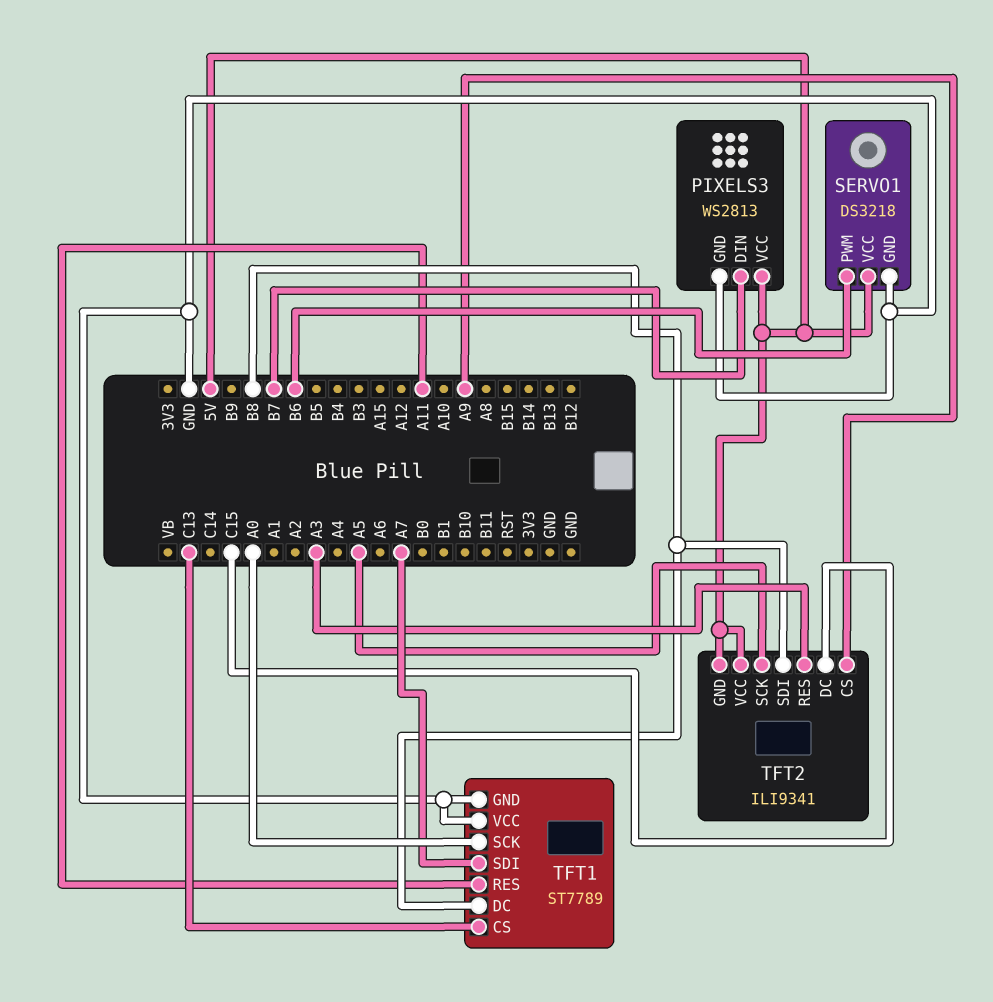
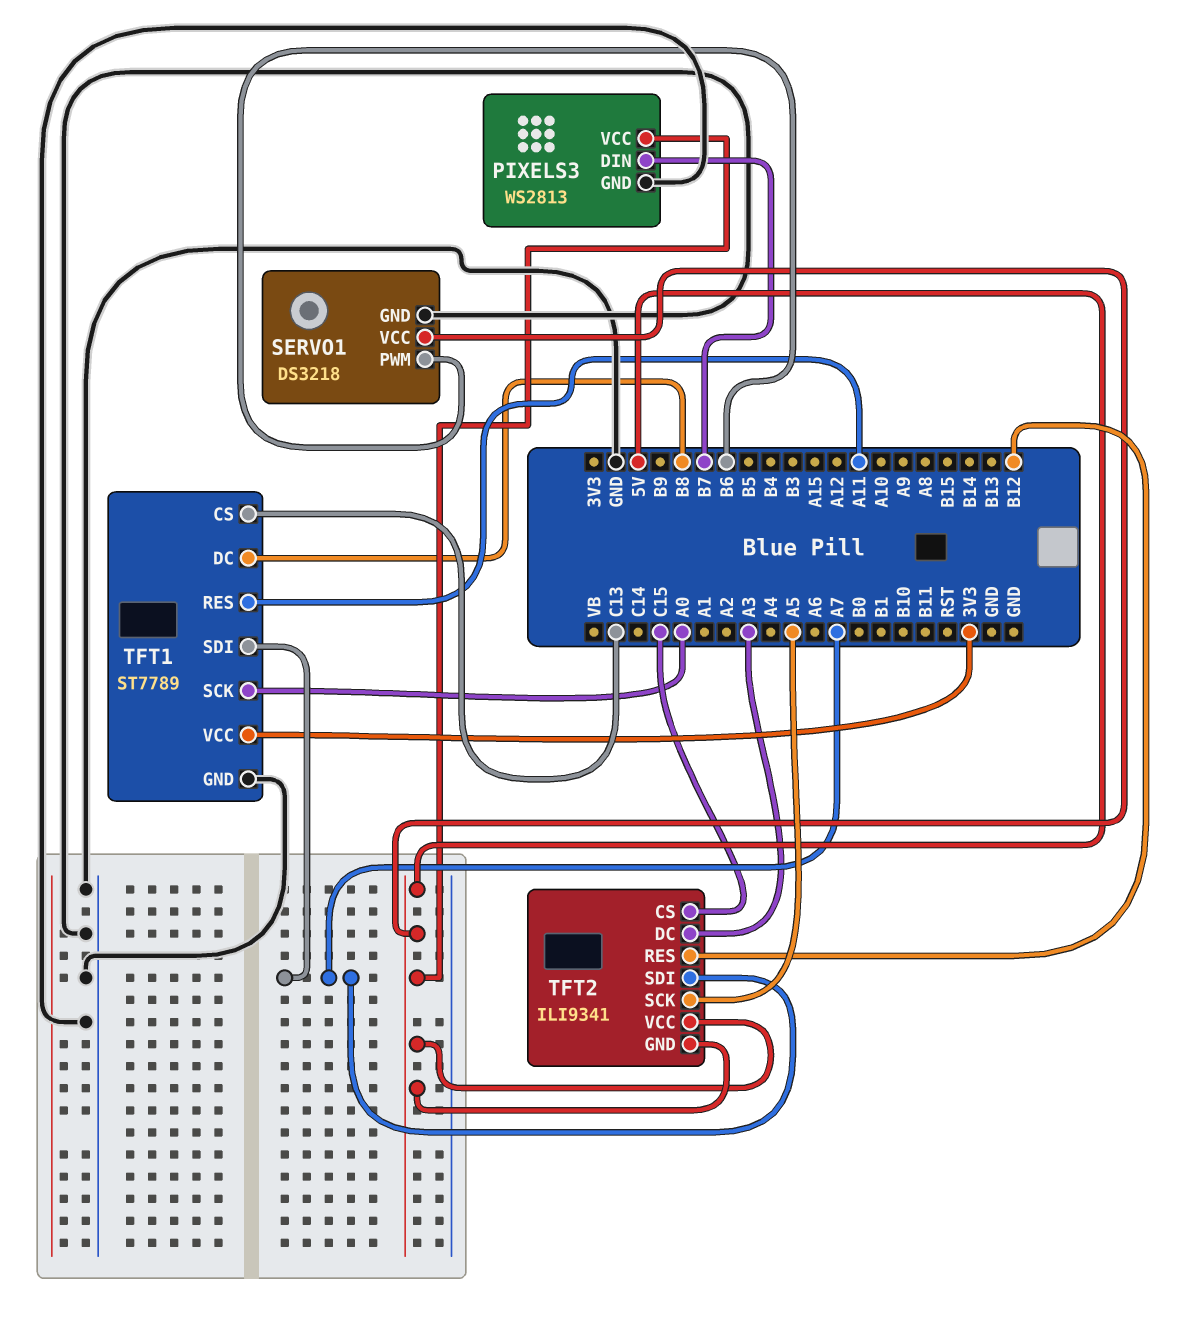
TFT1 pin VCC: GND -> 3V3
TFT2 pin CS: A9 -> C15
TFT2 pin DC: C15 -> A3
TFT2 pin RES: A3 -> B12
TFT2 pin SDI: B8 -> A7

